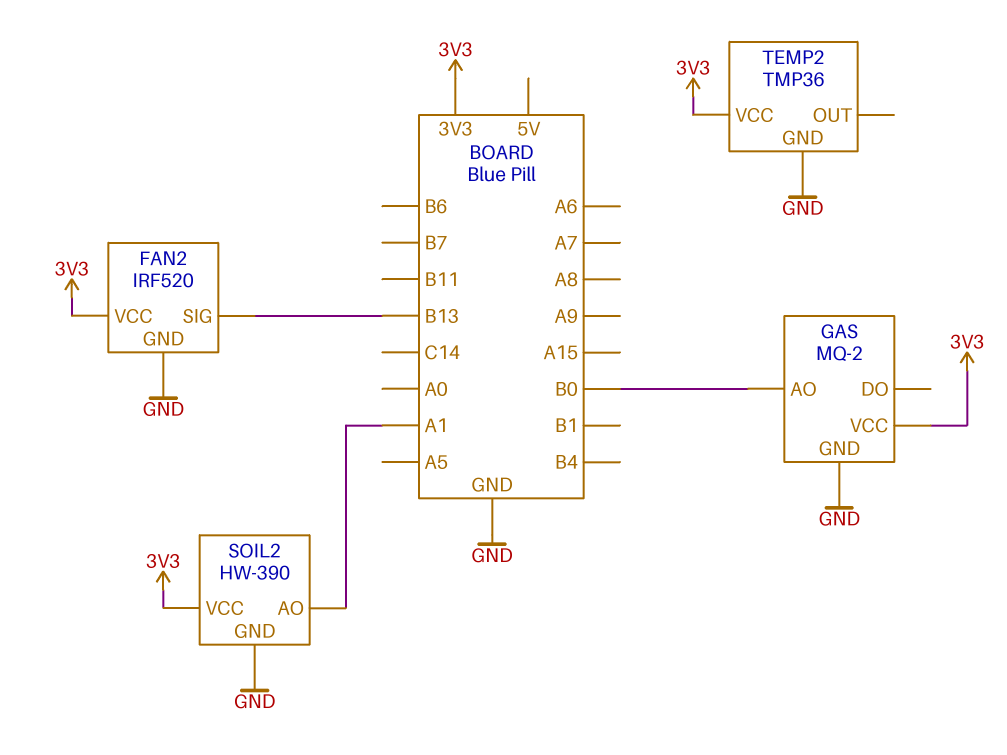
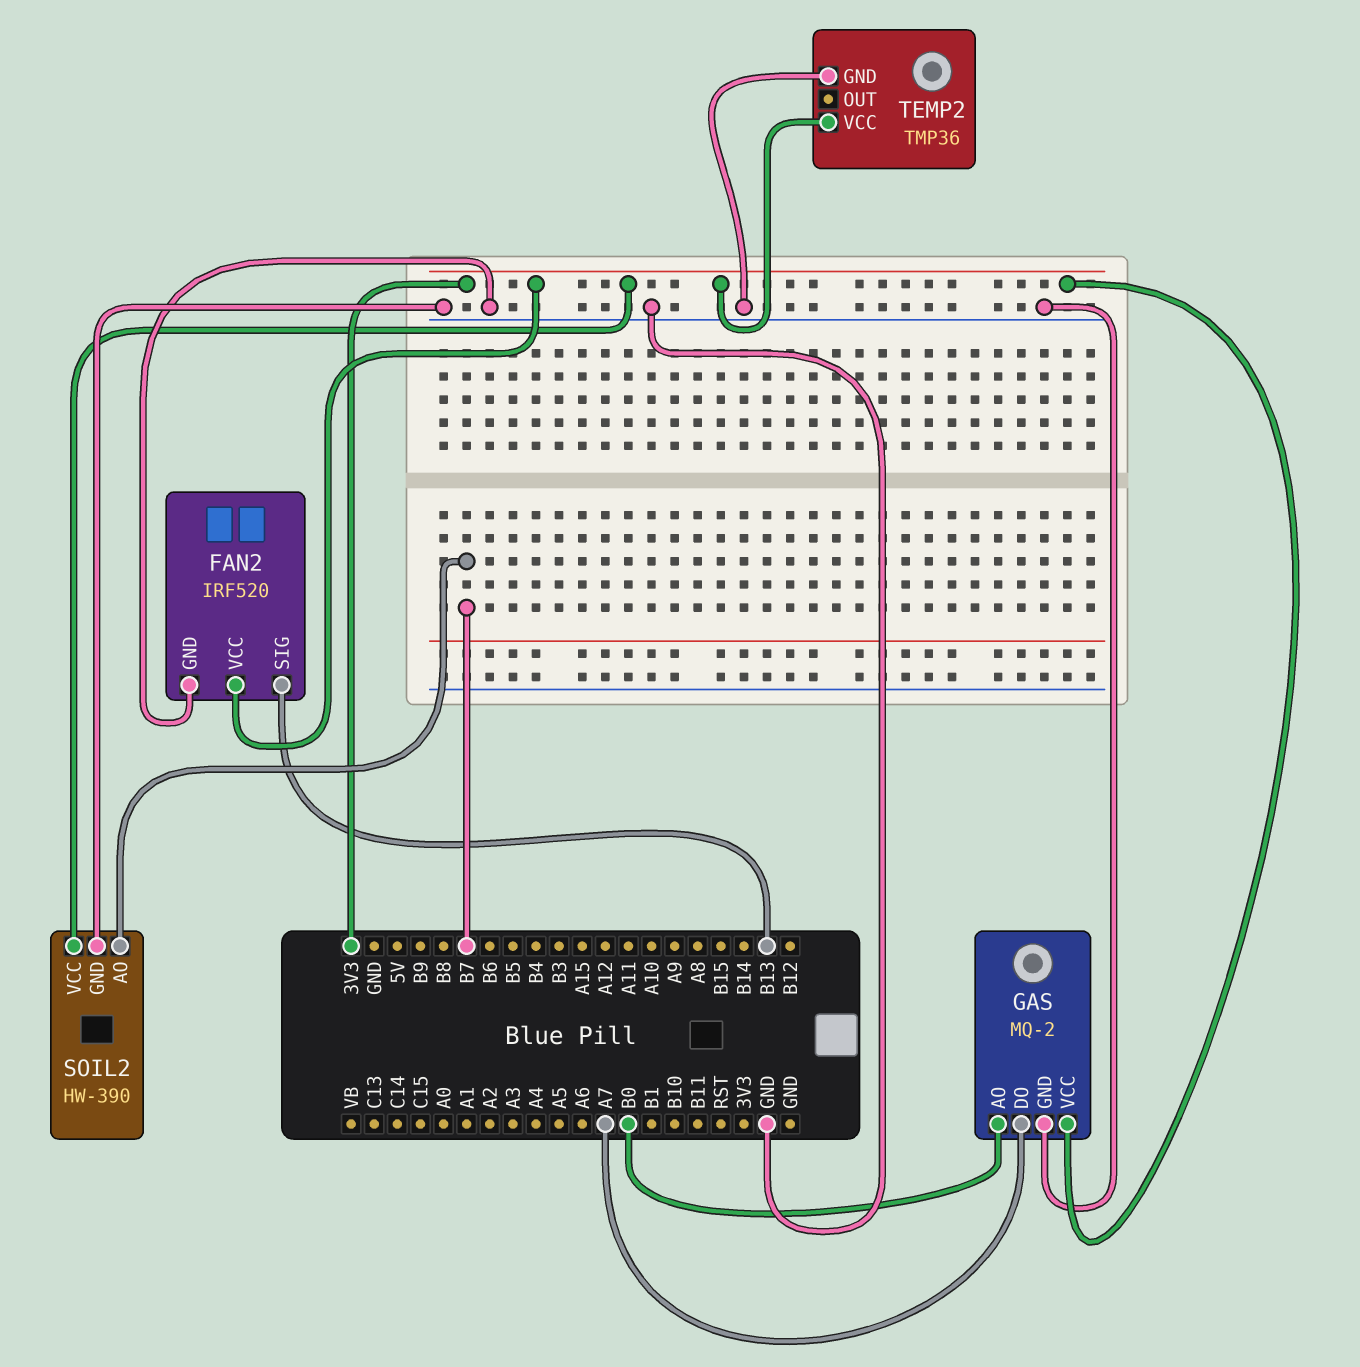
GAS pin DO: none -> A7
SOIL2 pin AO: A1 -> B7

